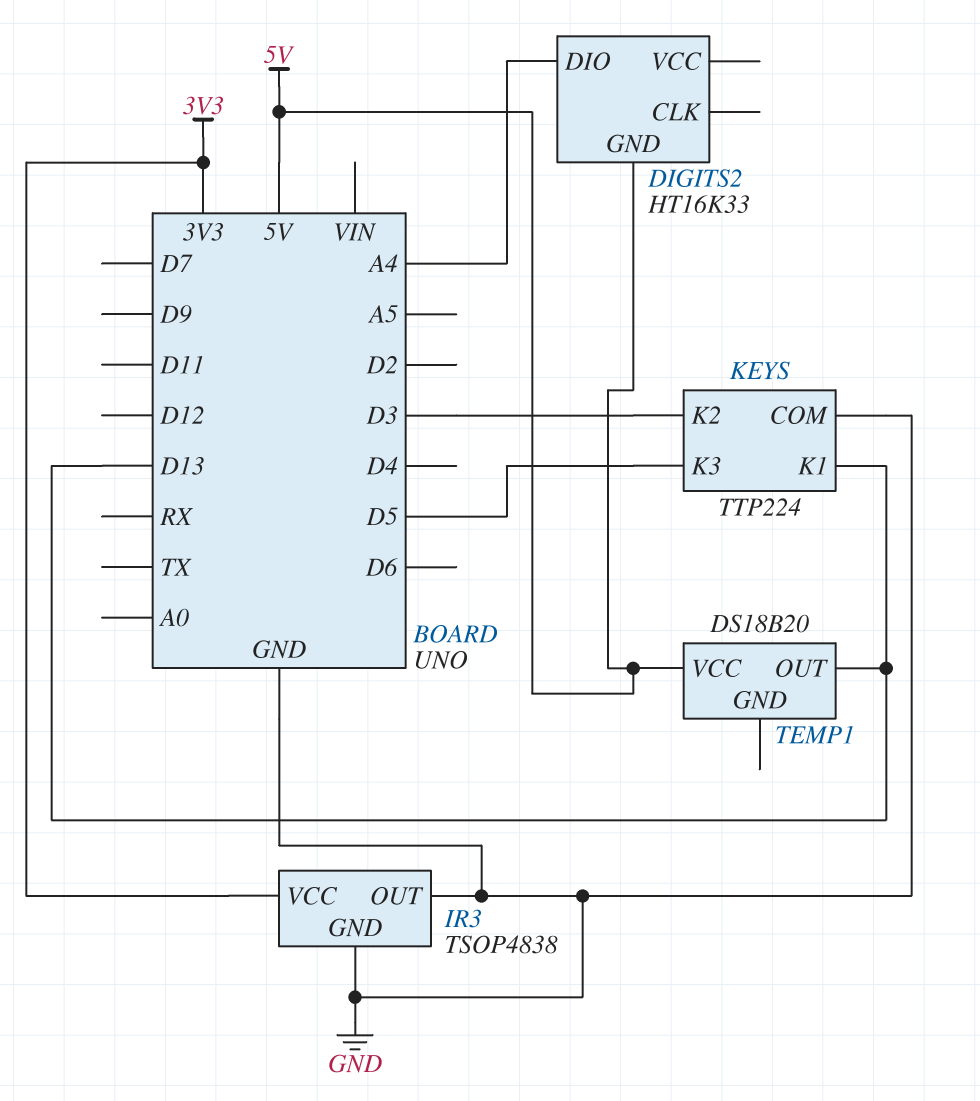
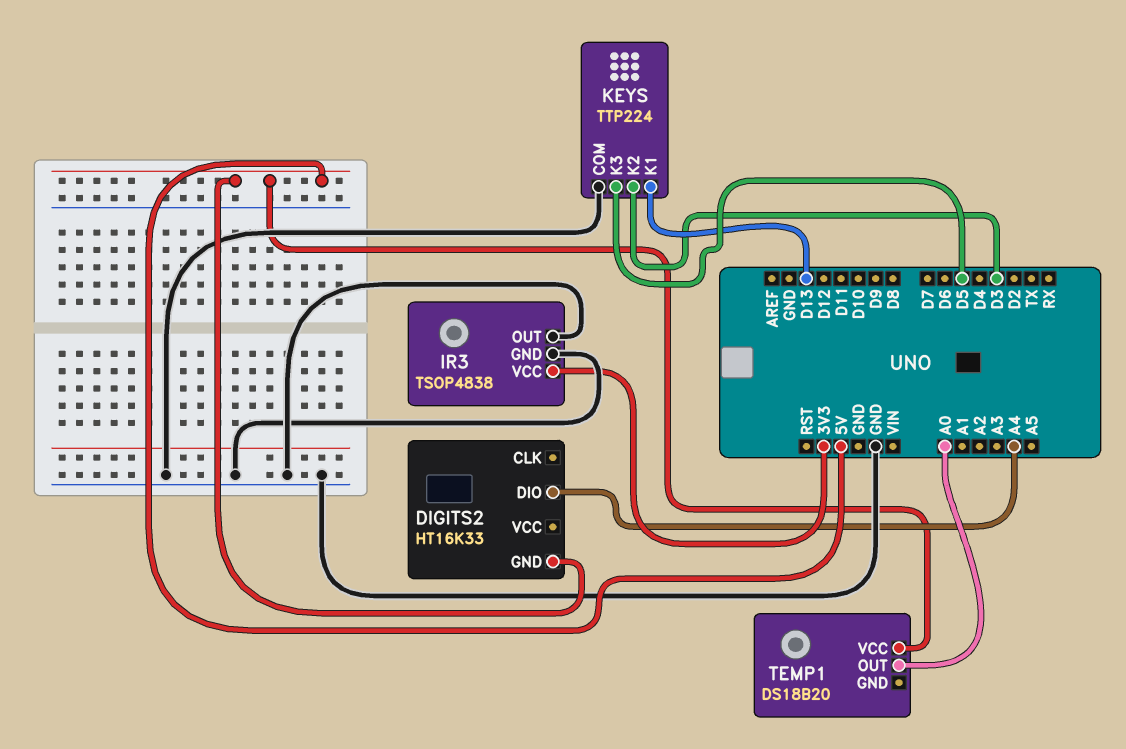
TEMP1 pin OUT: D13 -> A0

